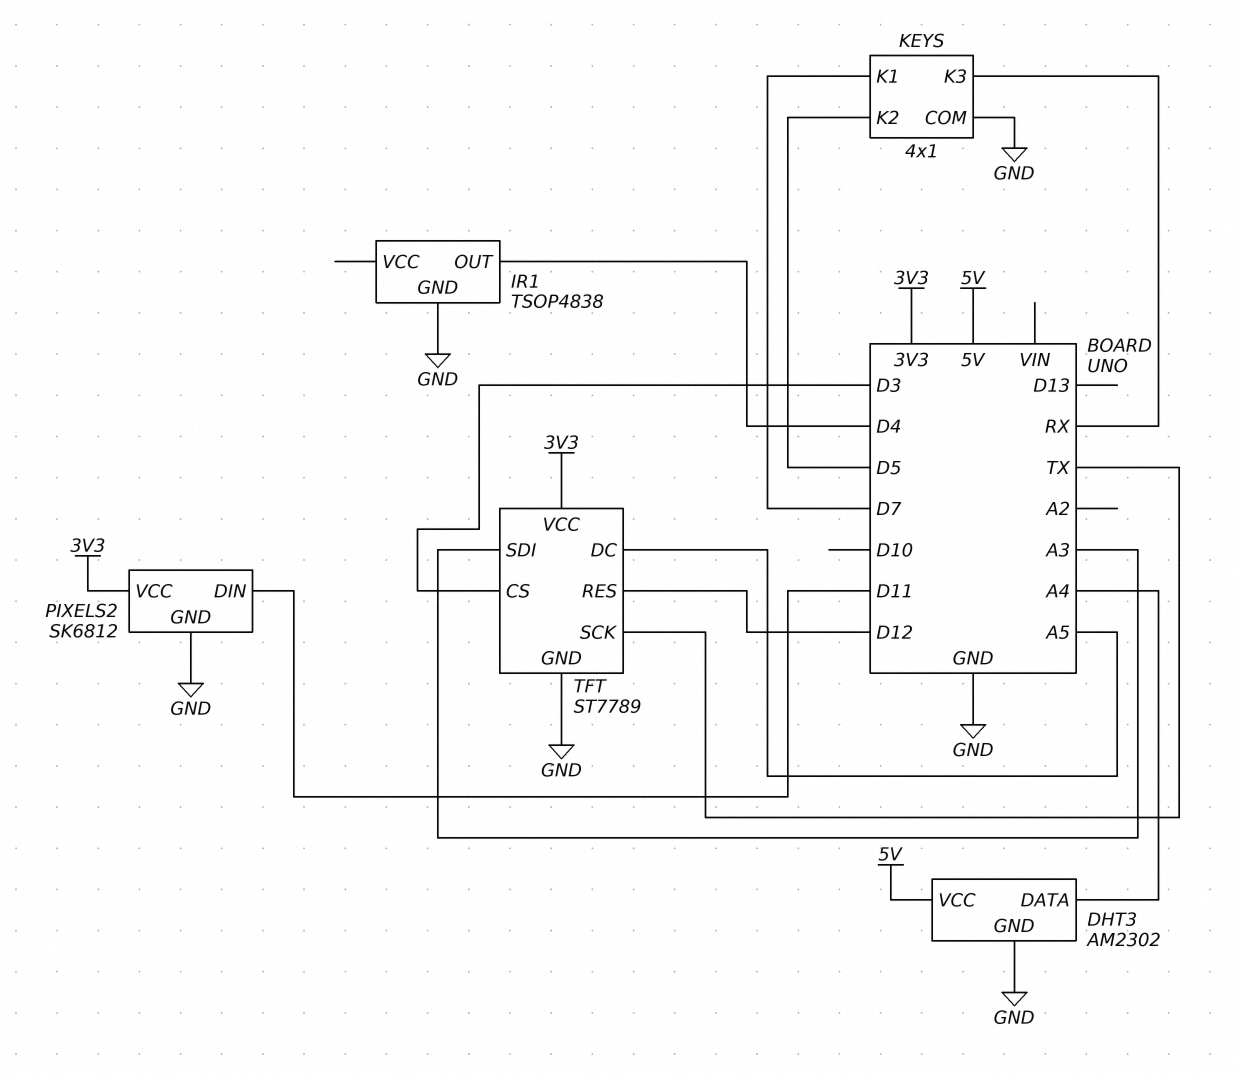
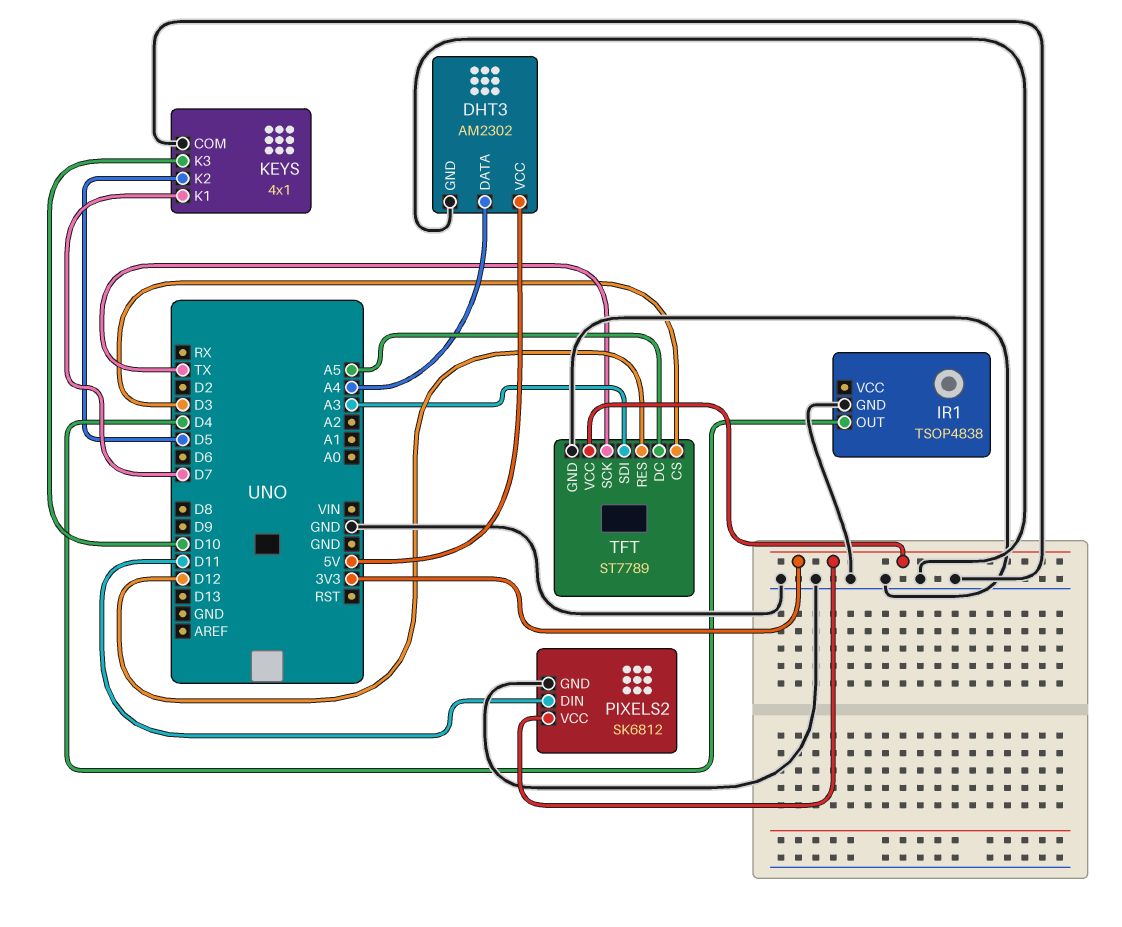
KEYS pin K3: RX -> D10

